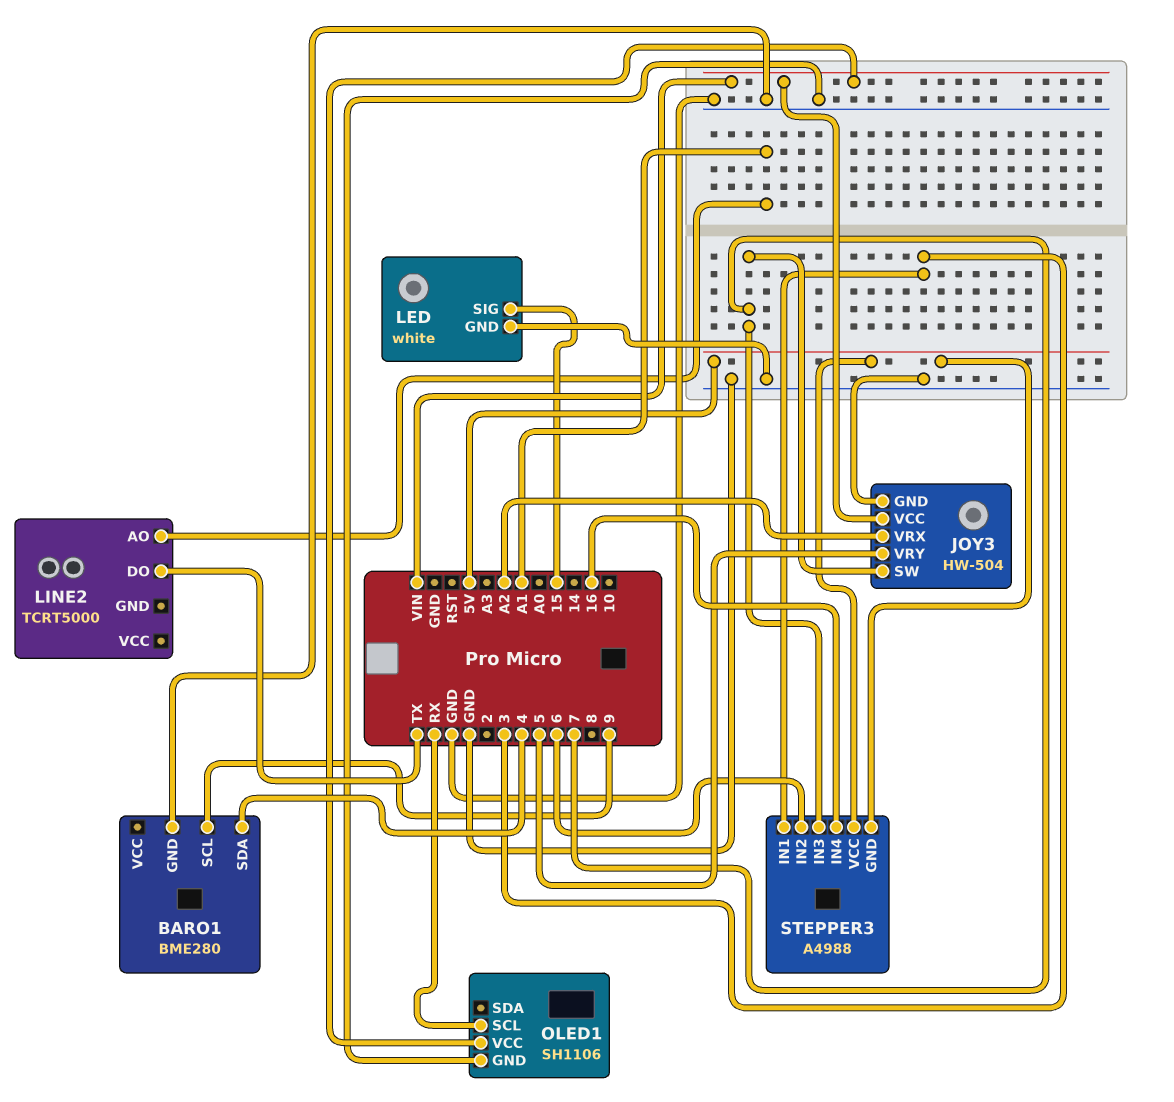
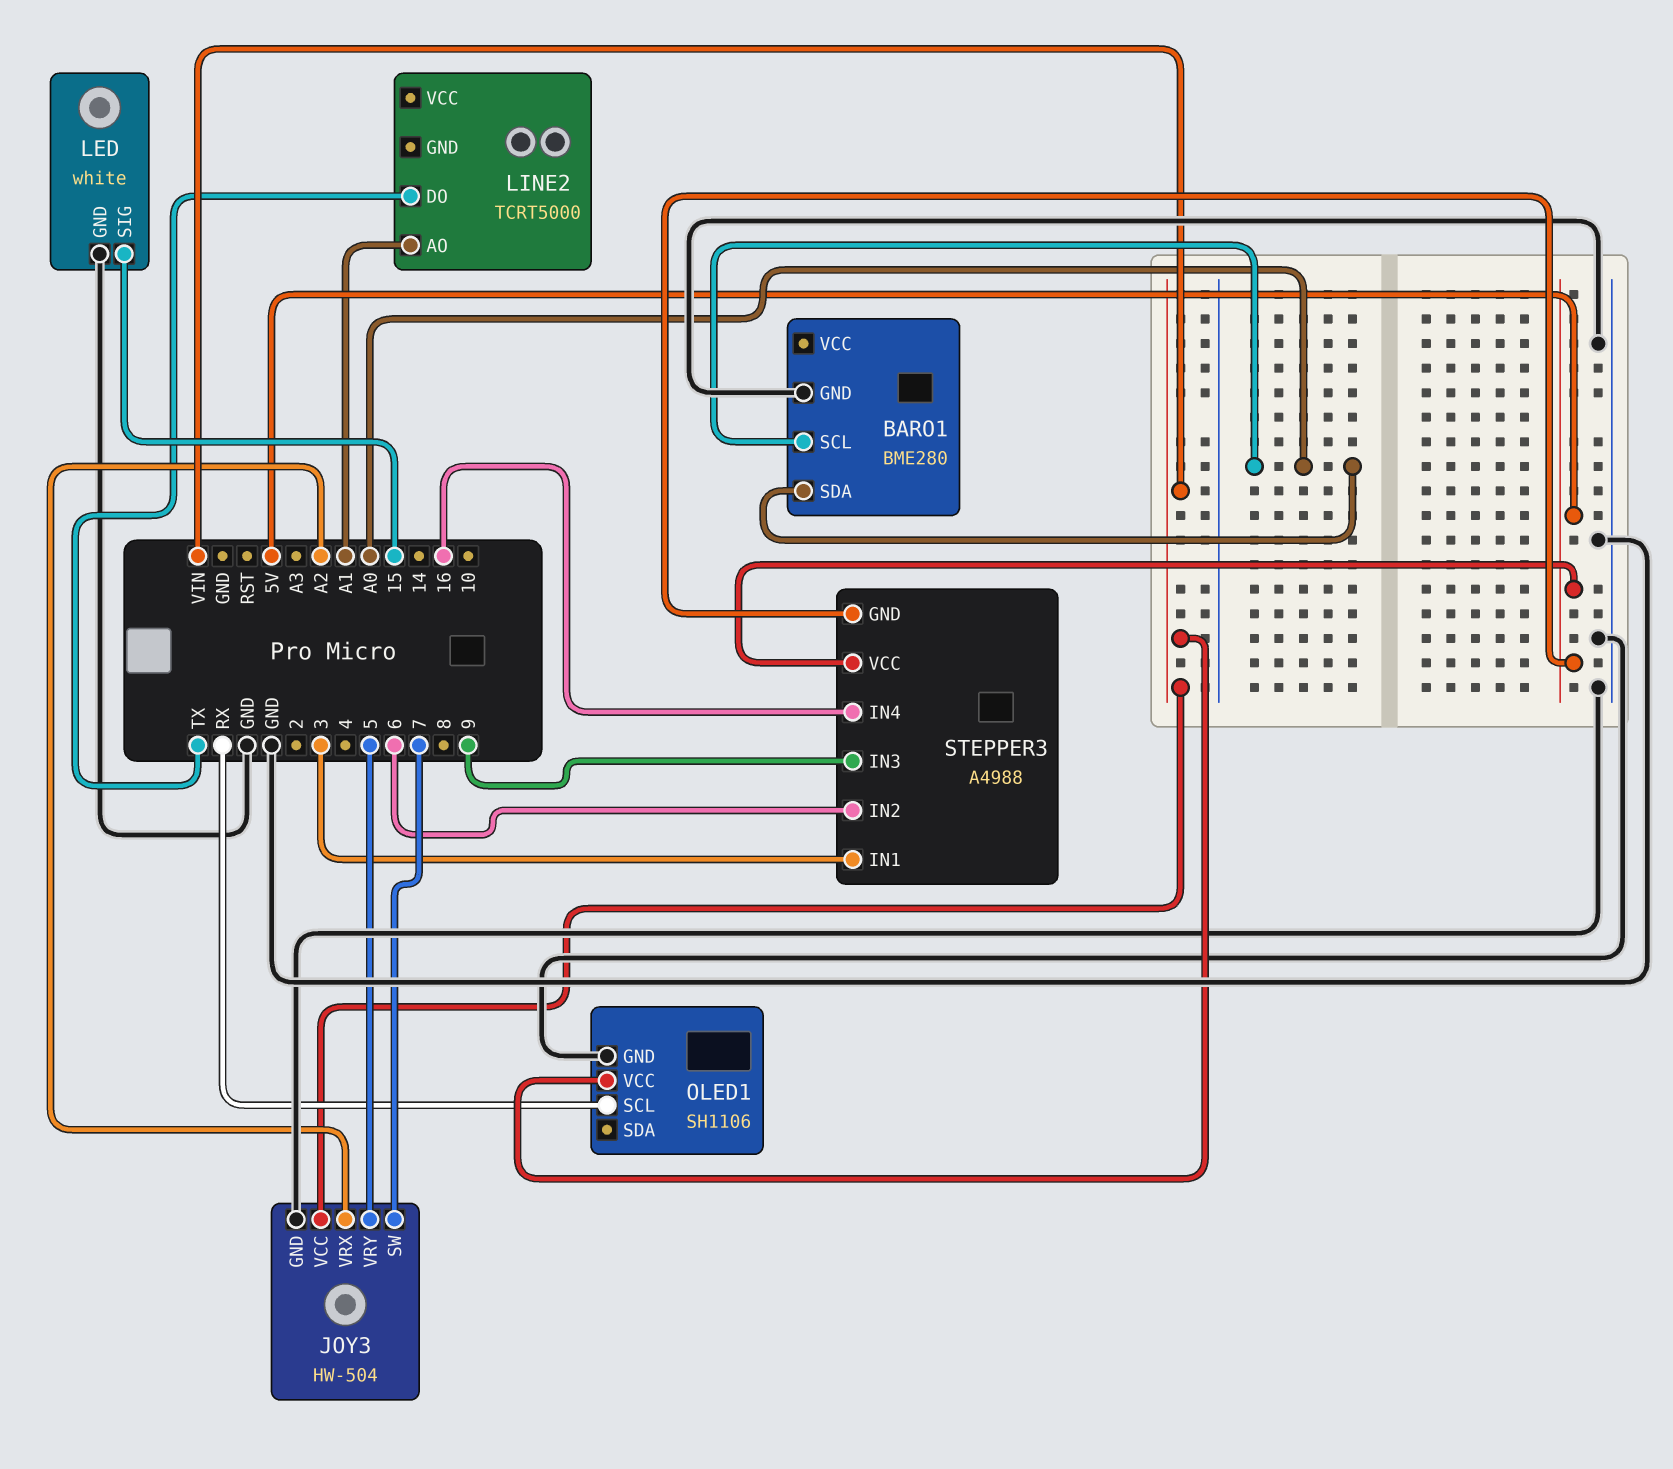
BARO1 pin SCL: 9 -> A0
BARO1 pin SDA: 4 -> A0
STEPPER3 pin IN3: 7 -> 9

